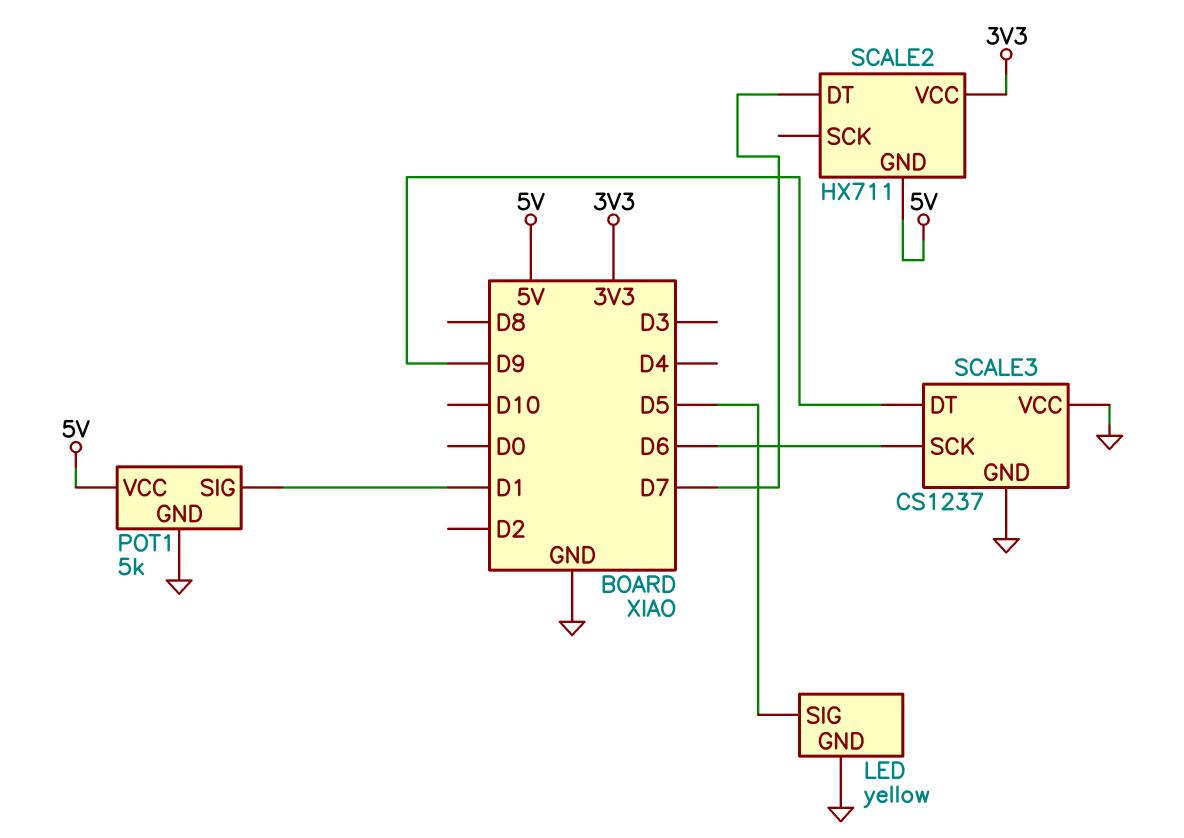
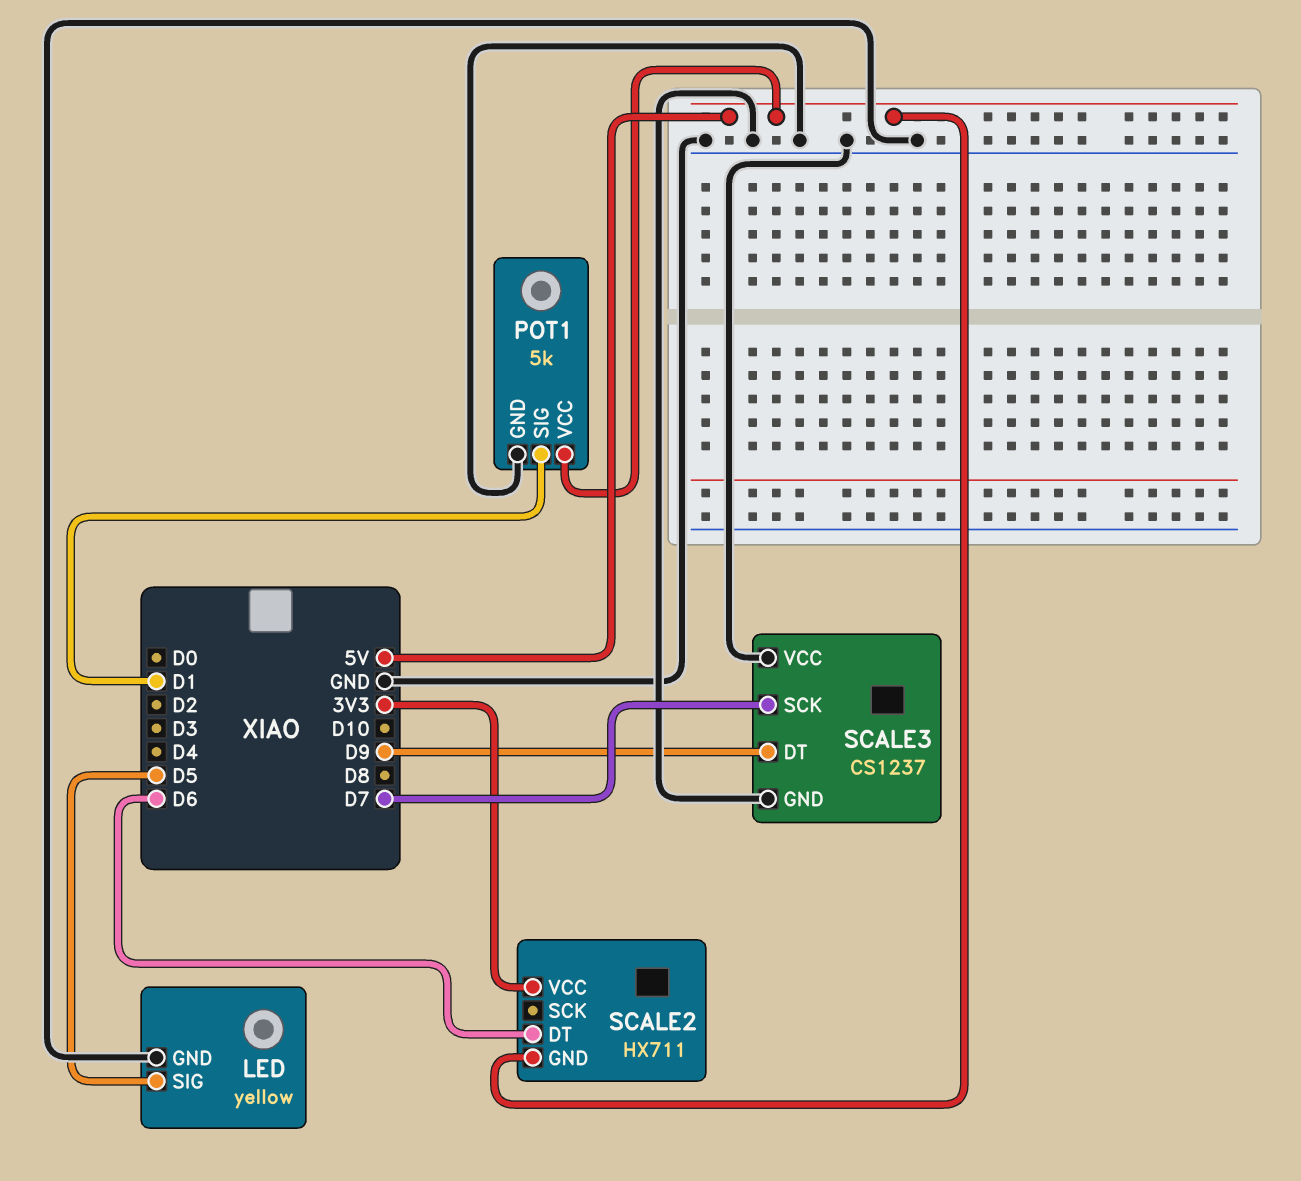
SCALE2 pin DT: D7 -> D6
SCALE3 pin SCK: D6 -> D7

